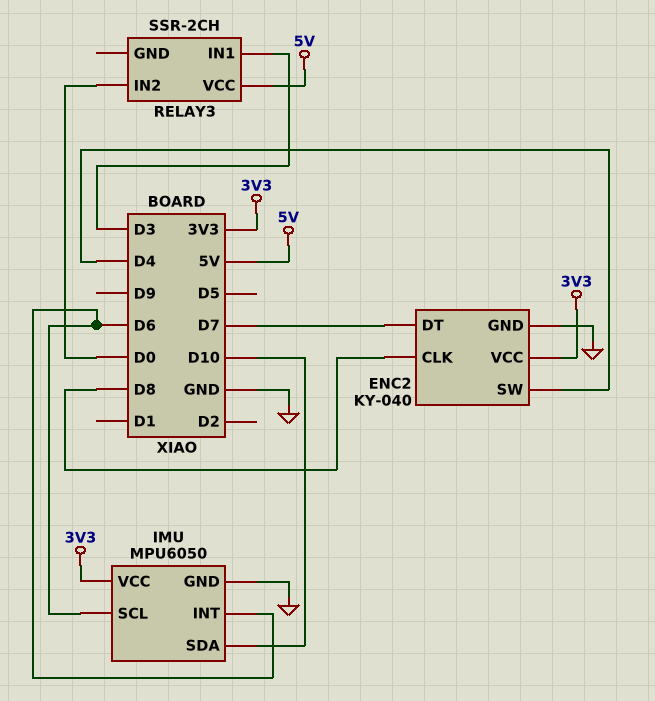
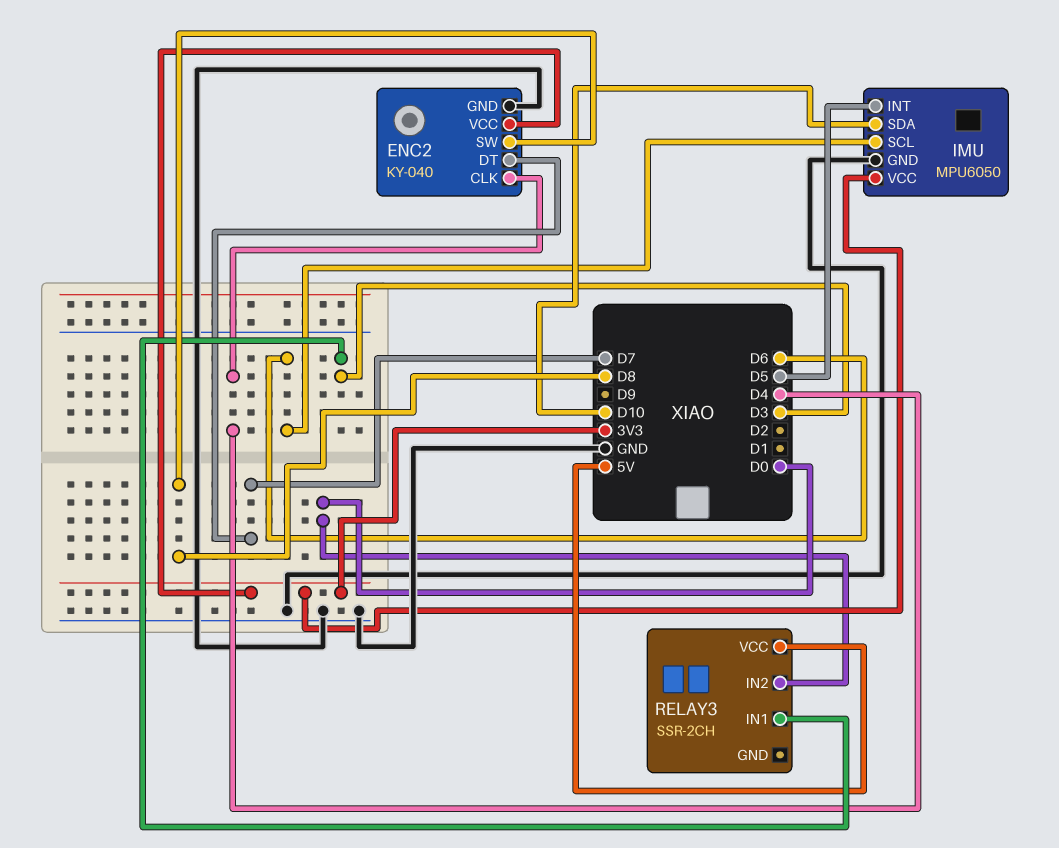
ENC2 pin CLK: D8 -> D4
ENC2 pin SW: D4 -> D8
IMU pin INT: D6 -> D5

